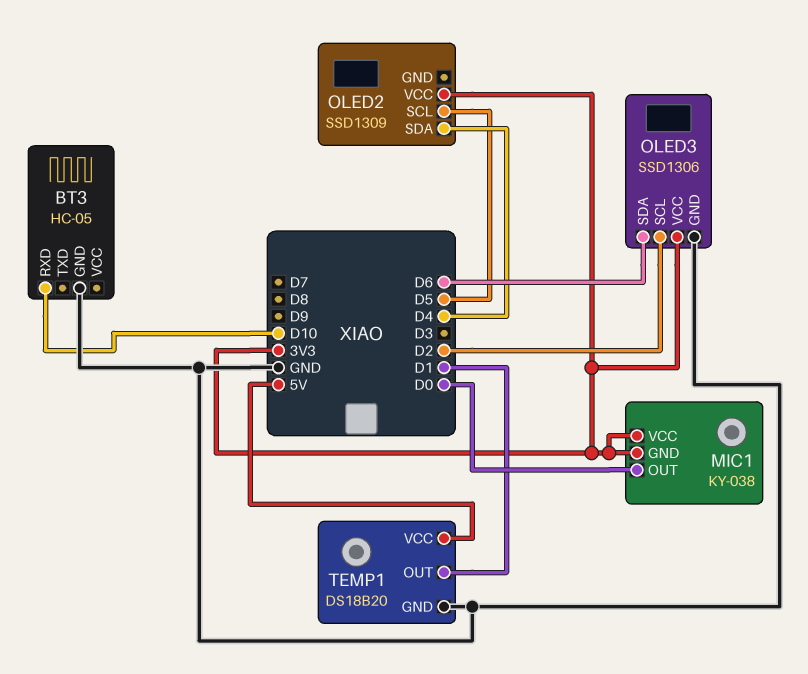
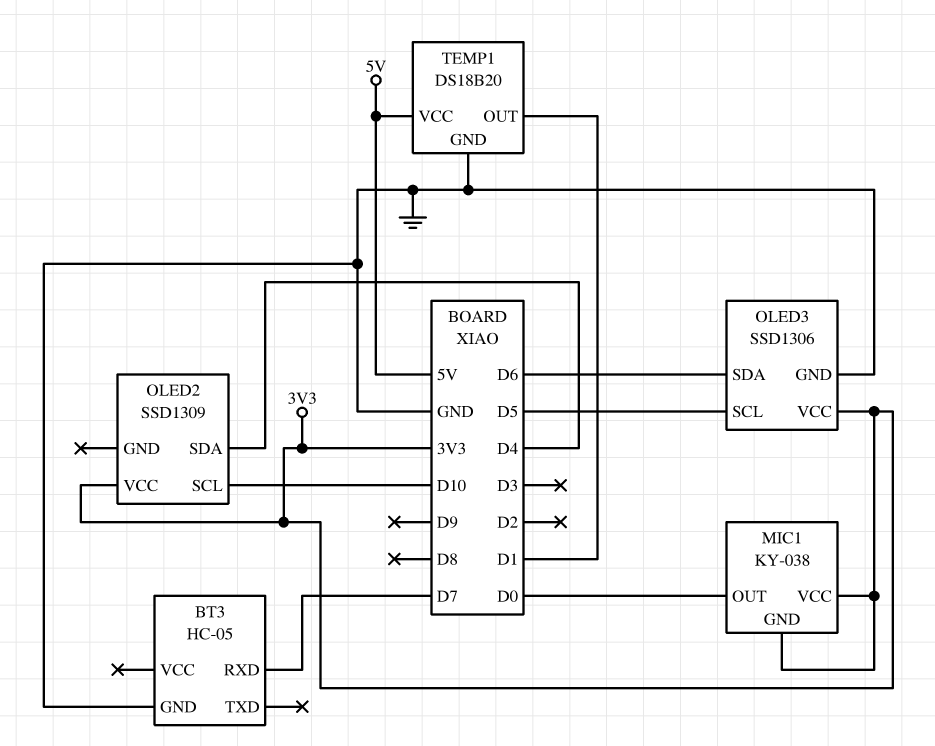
BT3 pin RXD: D10 -> D7
OLED2 pin SCL: D5 -> D10
OLED3 pin SCL: D2 -> D5

